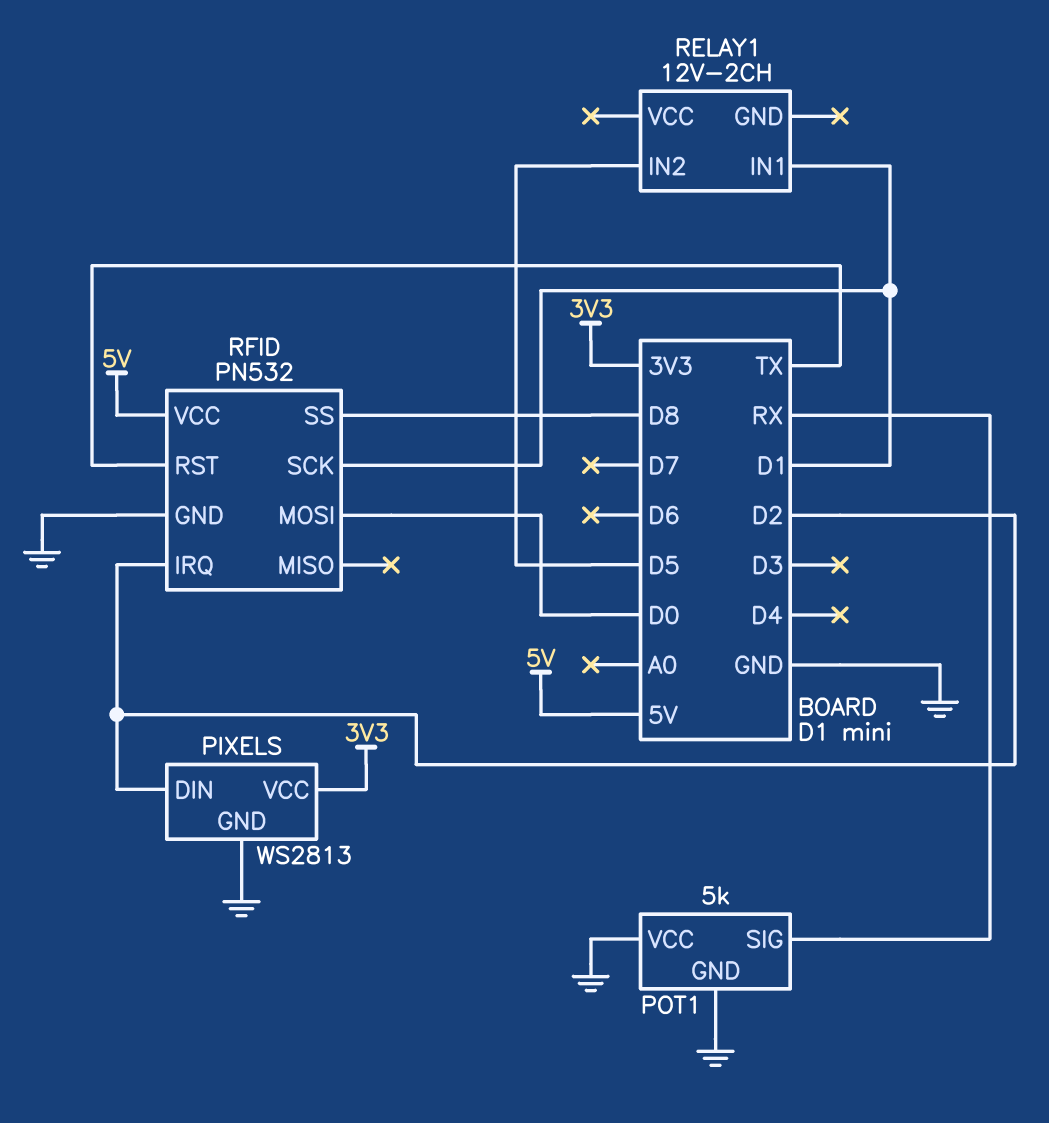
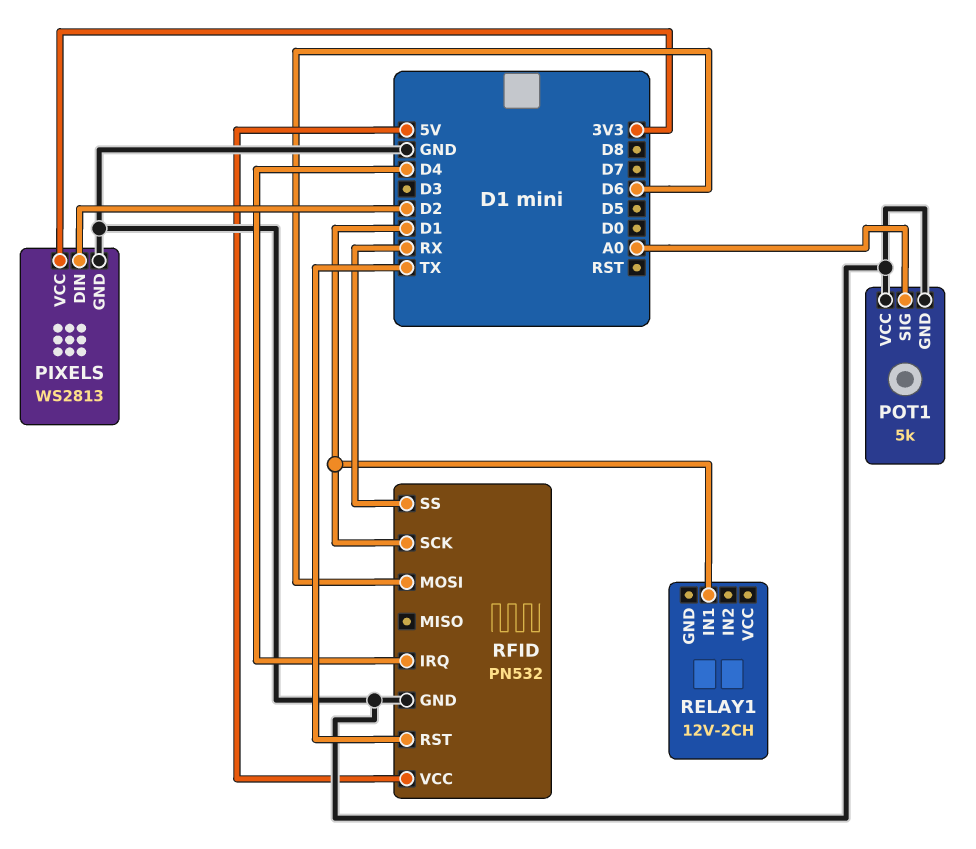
POT1 pin SIG: RX -> A0
RELAY1 pin IN2: D5 -> none
RFID pin IRQ: D2 -> D4
RFID pin MOSI: D0 -> D6
RFID pin SS: D8 -> RX

